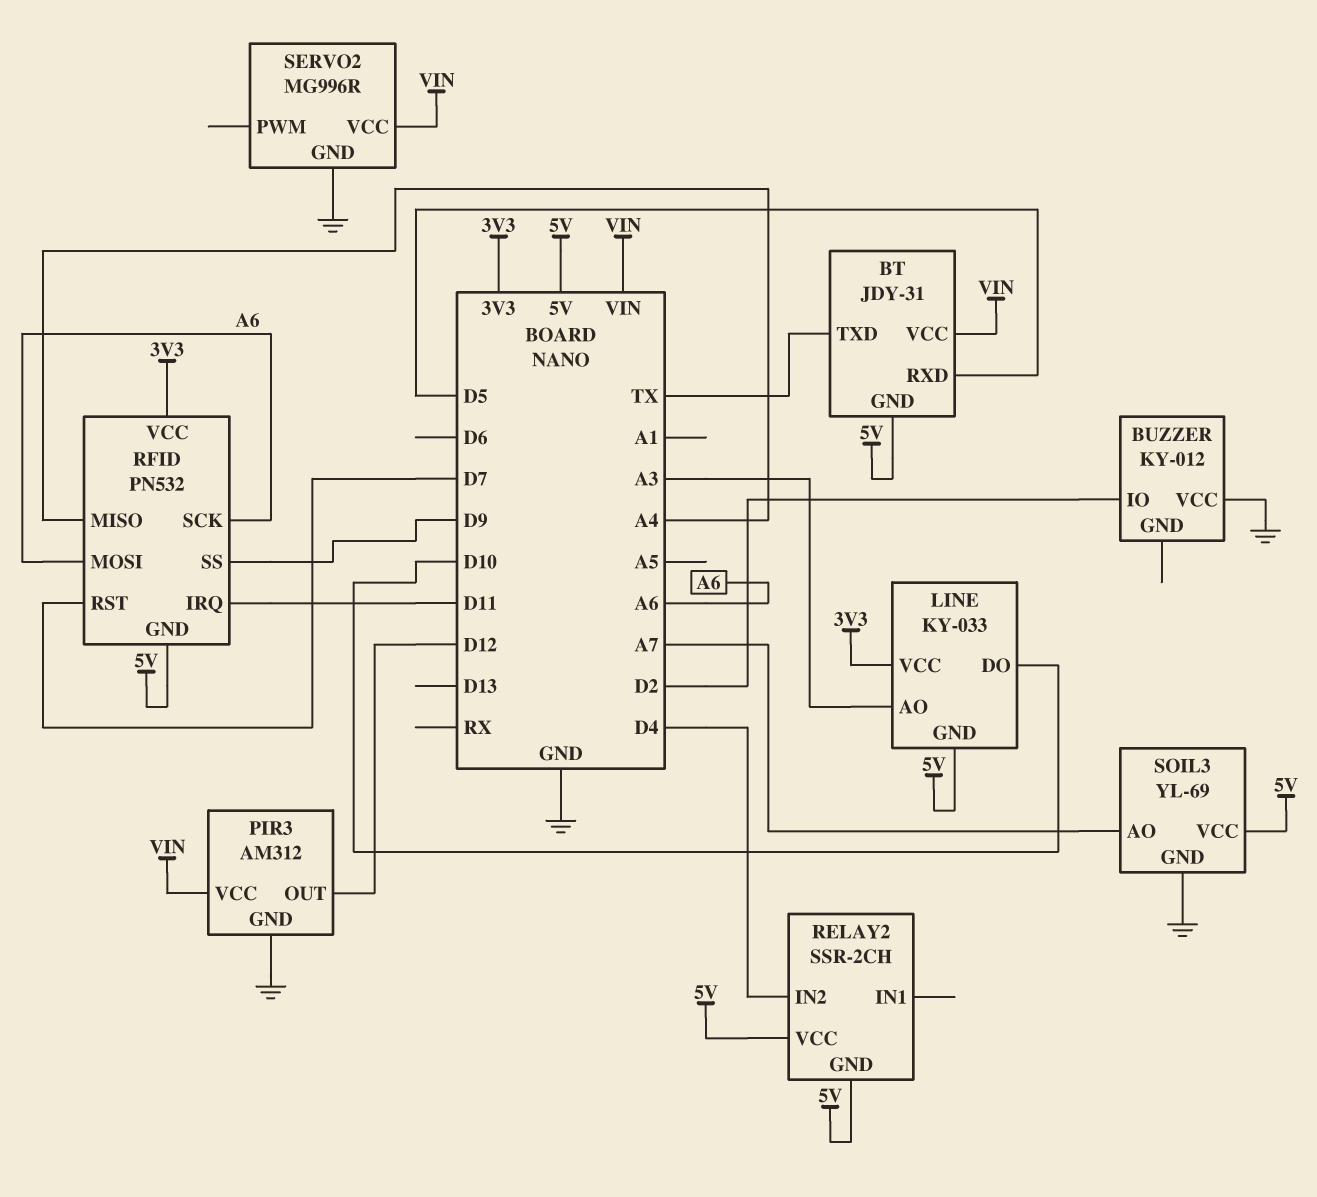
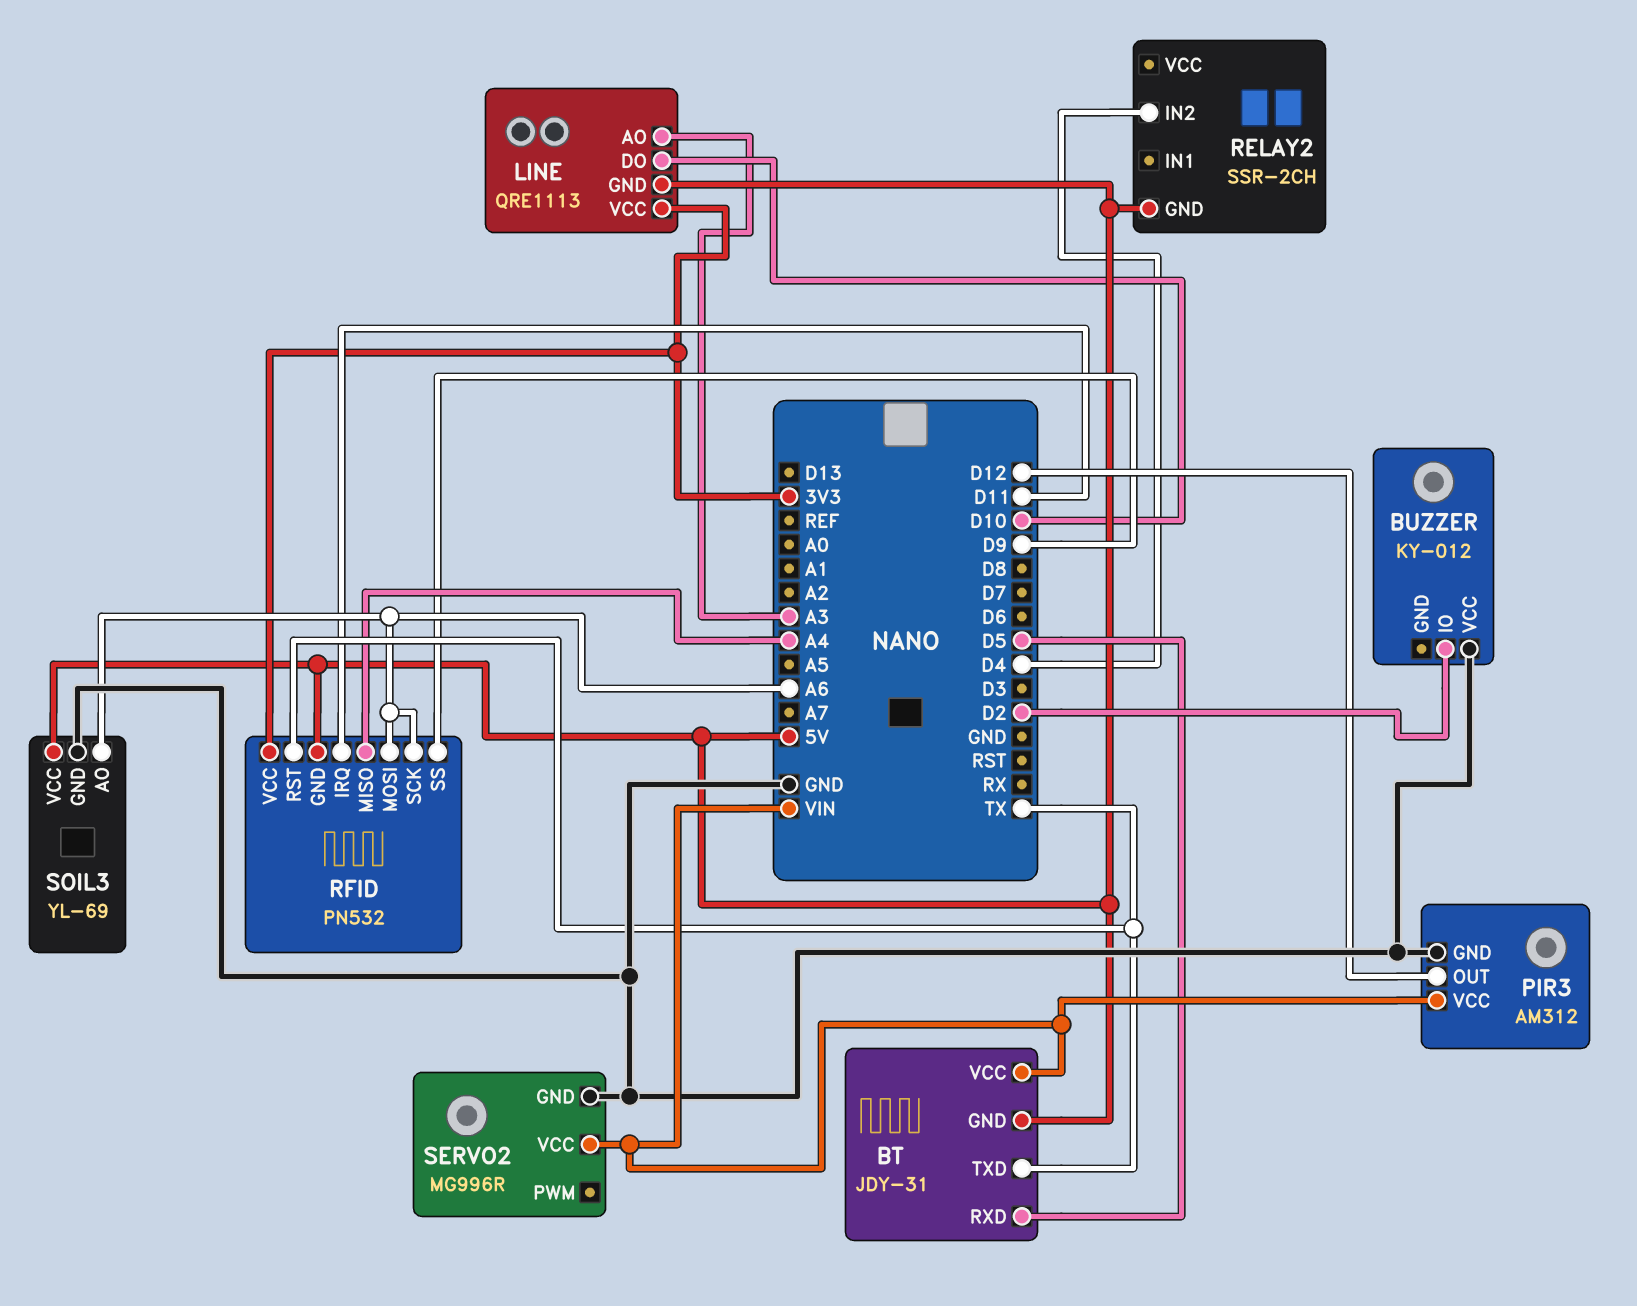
LINE: KY-033 -> QRE1113
RELAY2 pin VCC: 5V -> none
RFID pin RST: D7 -> TX
SOIL3 pin AO: A7 -> A6

